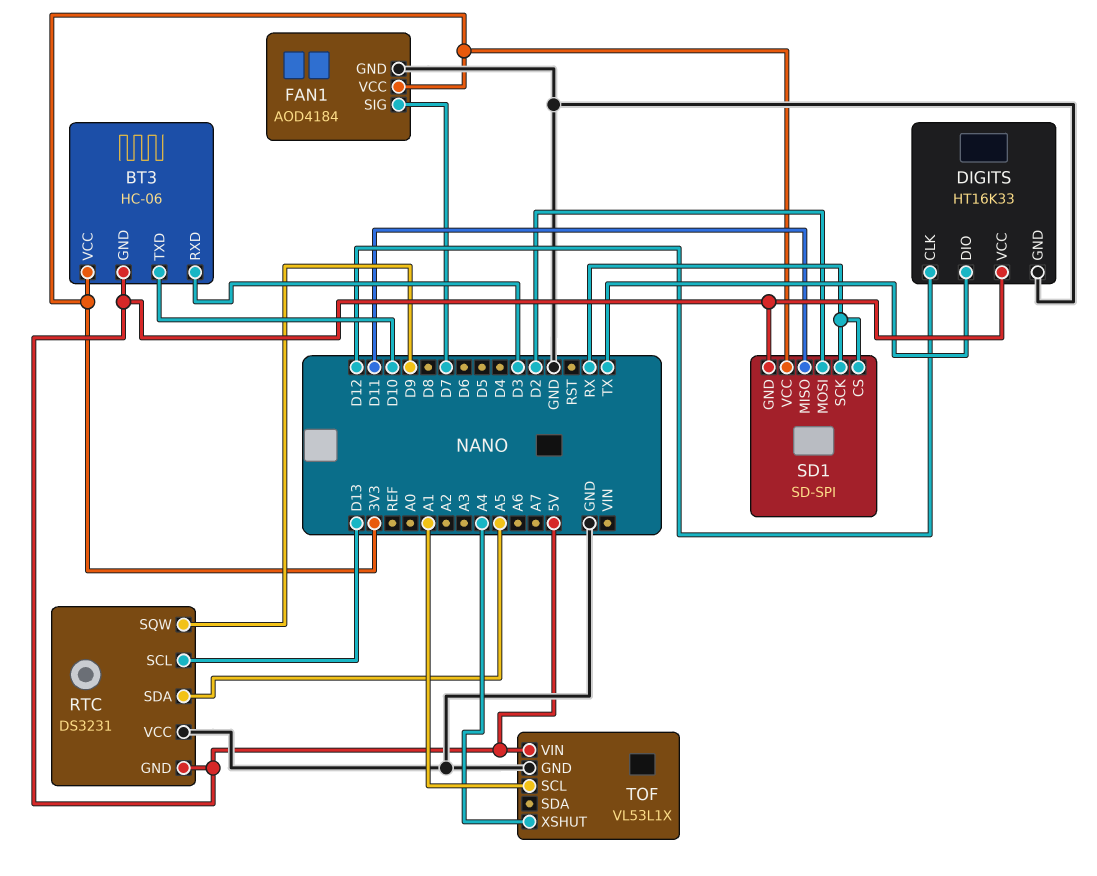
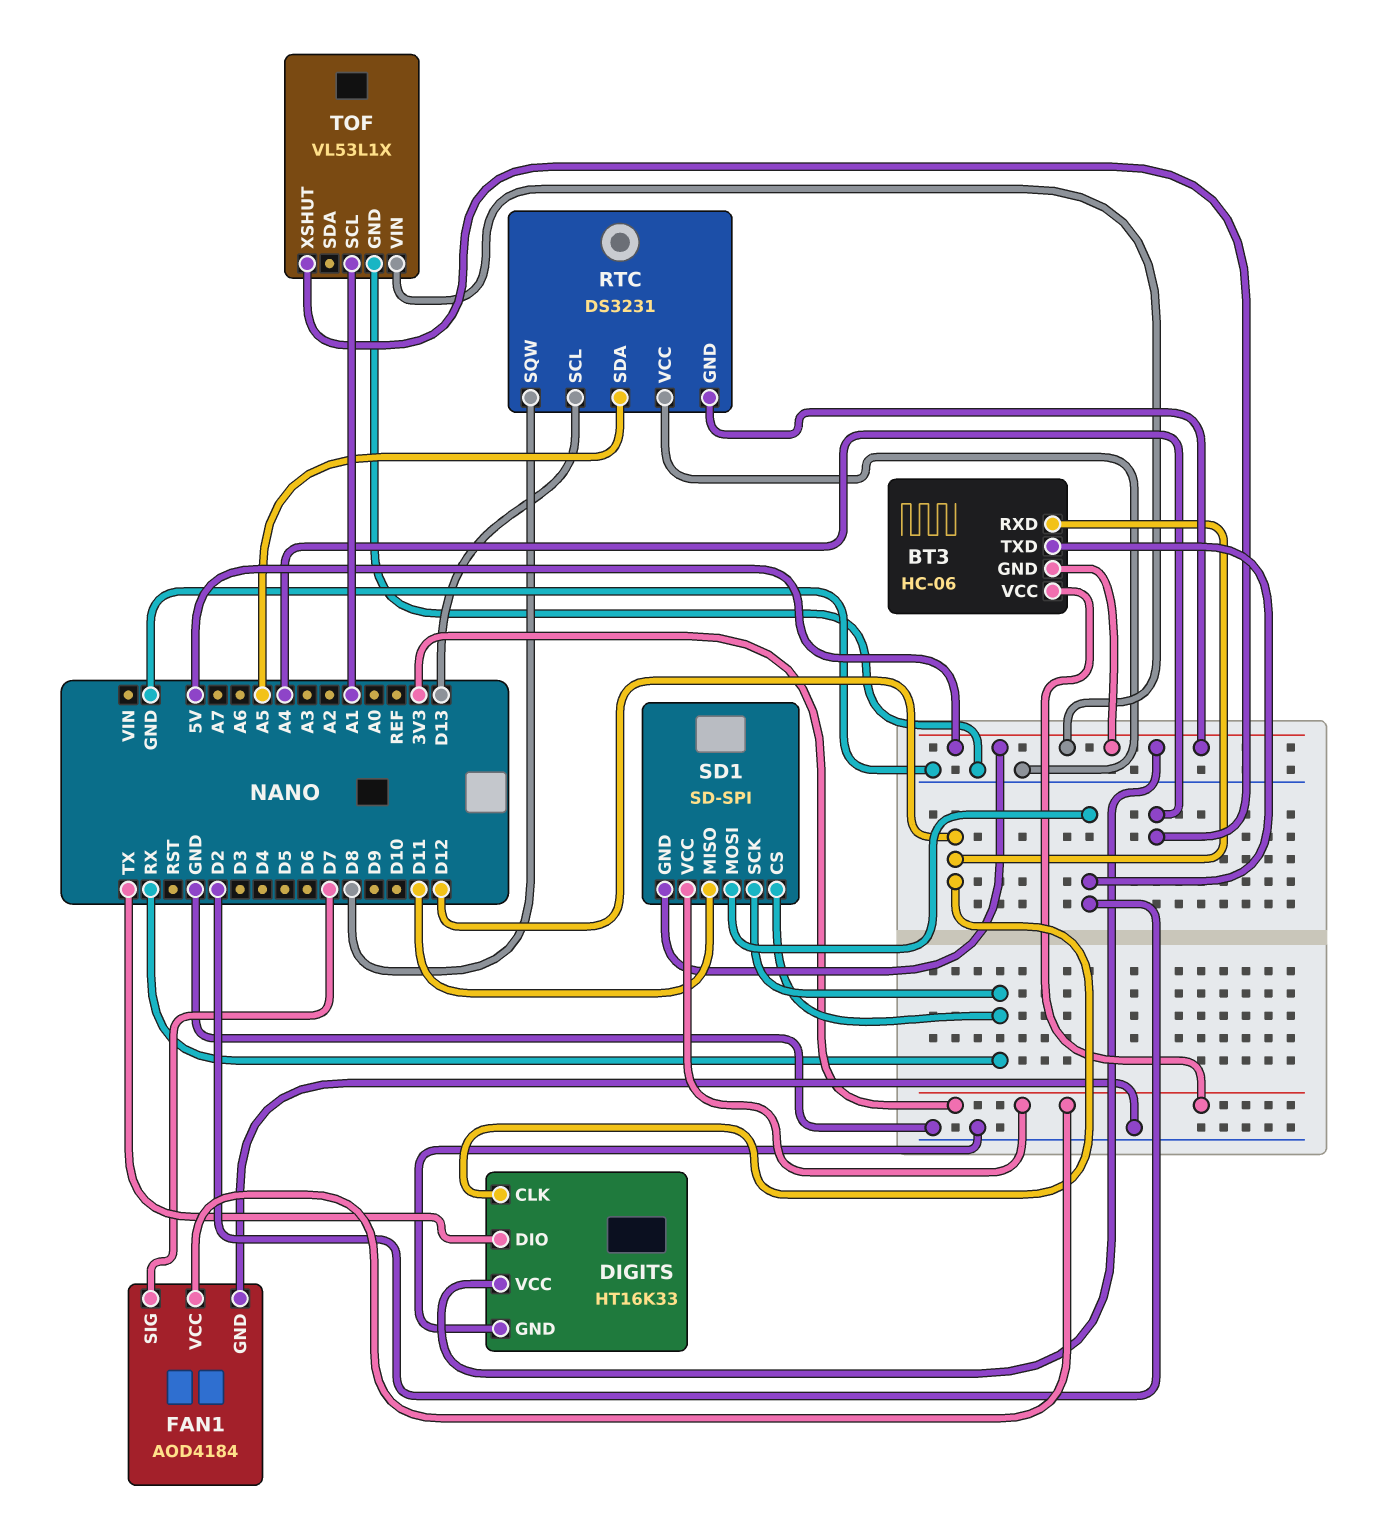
BT3 pin RXD: D3 -> D12
BT3 pin TXD: D10 -> D2
RTC pin SQW: D9 -> D8

